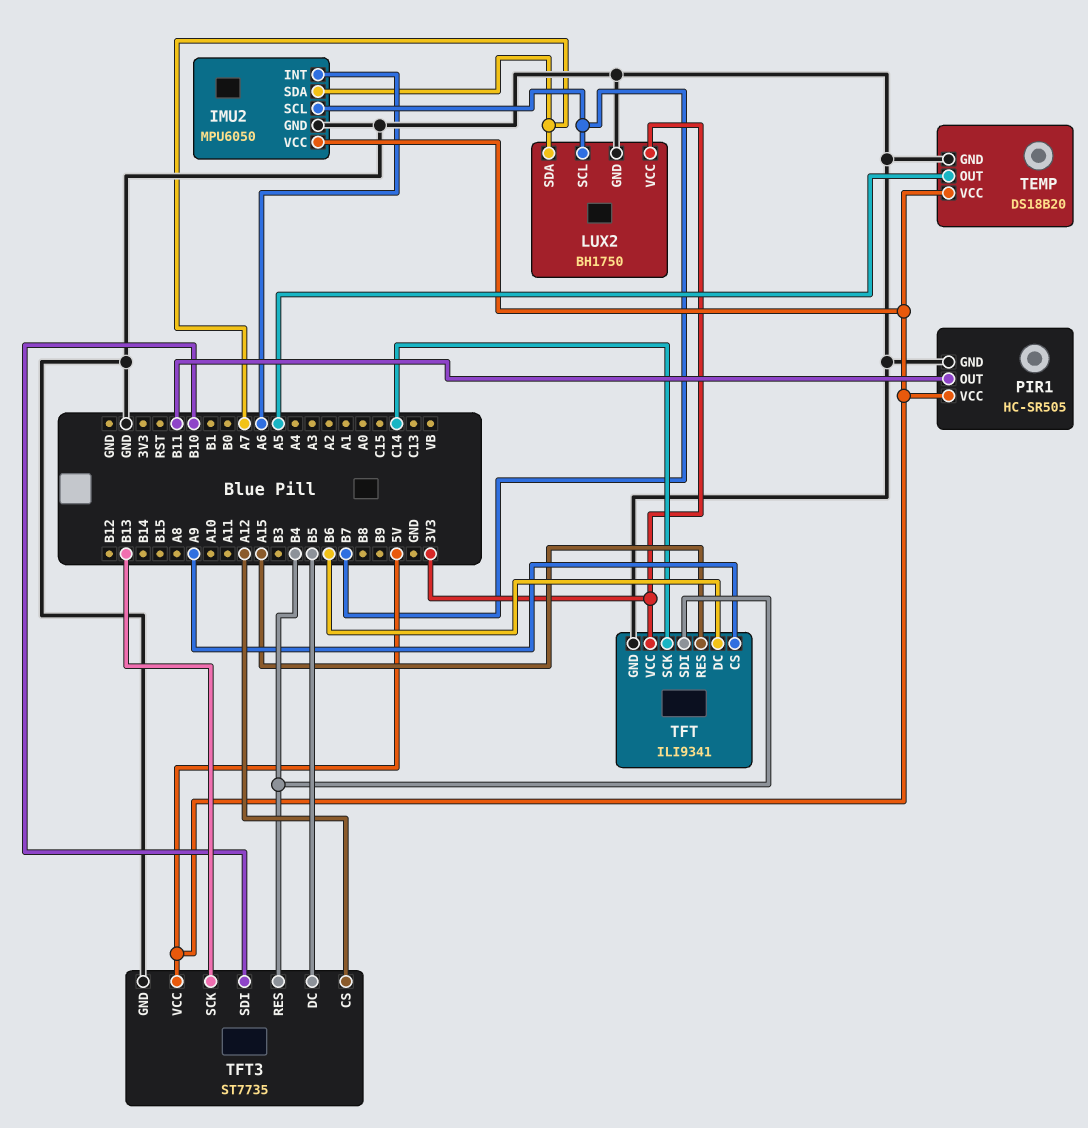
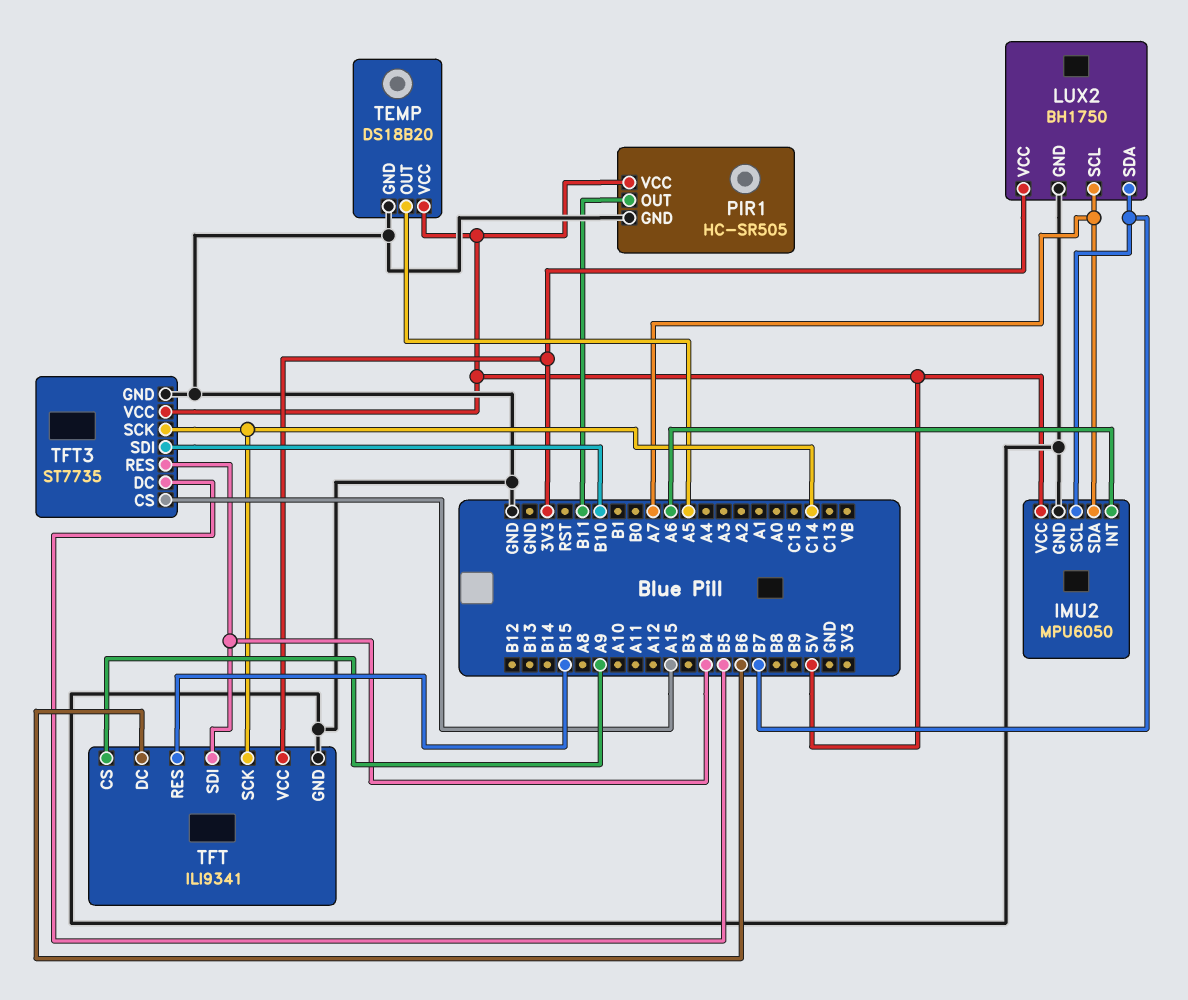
LUX2 pin SCL: B7 -> A7
LUX2 pin SDA: A7 -> B7
TFT pin RES: A15 -> B15
TFT3 pin CS: A12 -> A15
TFT3 pin SCK: B13 -> C14

